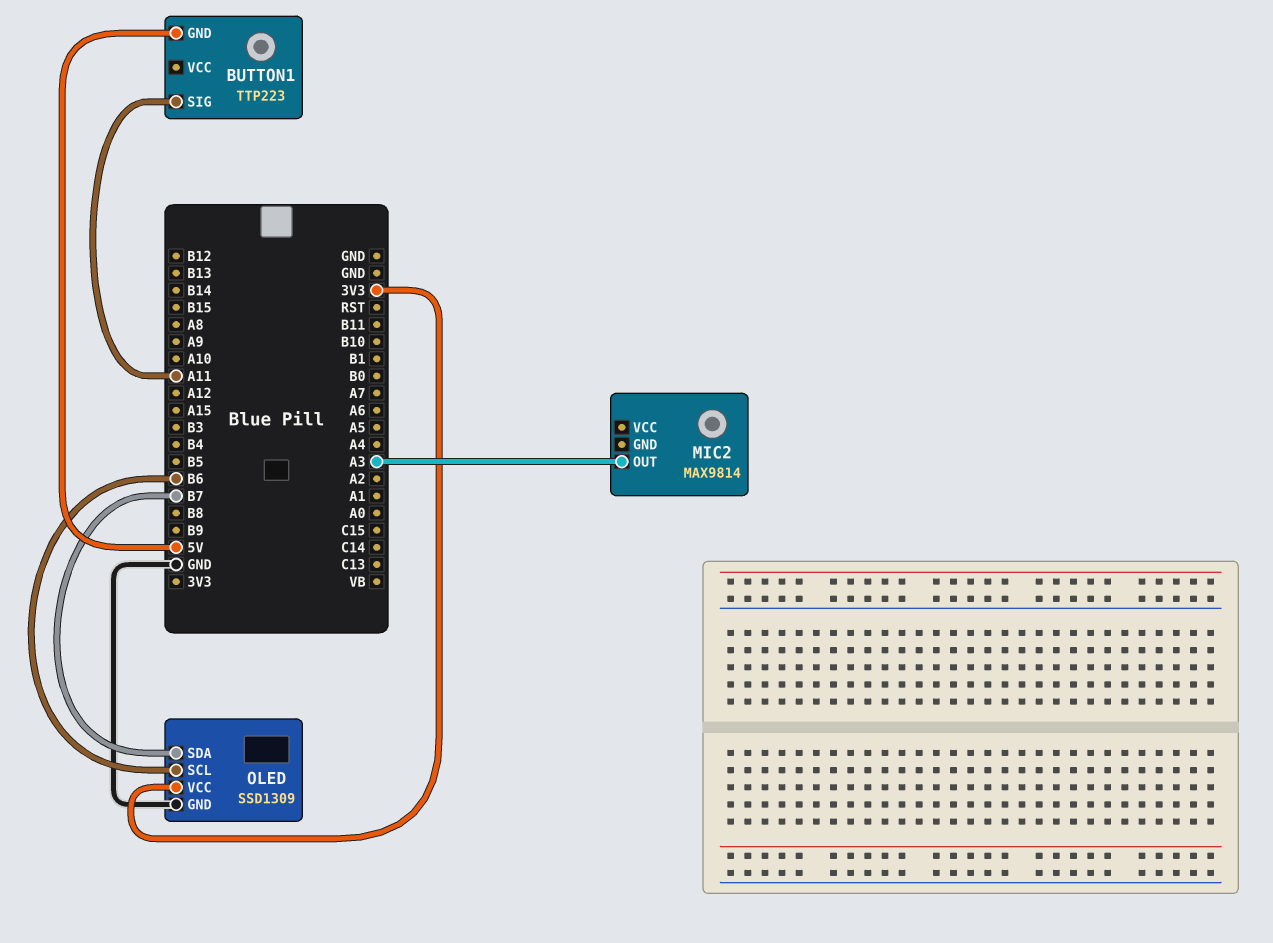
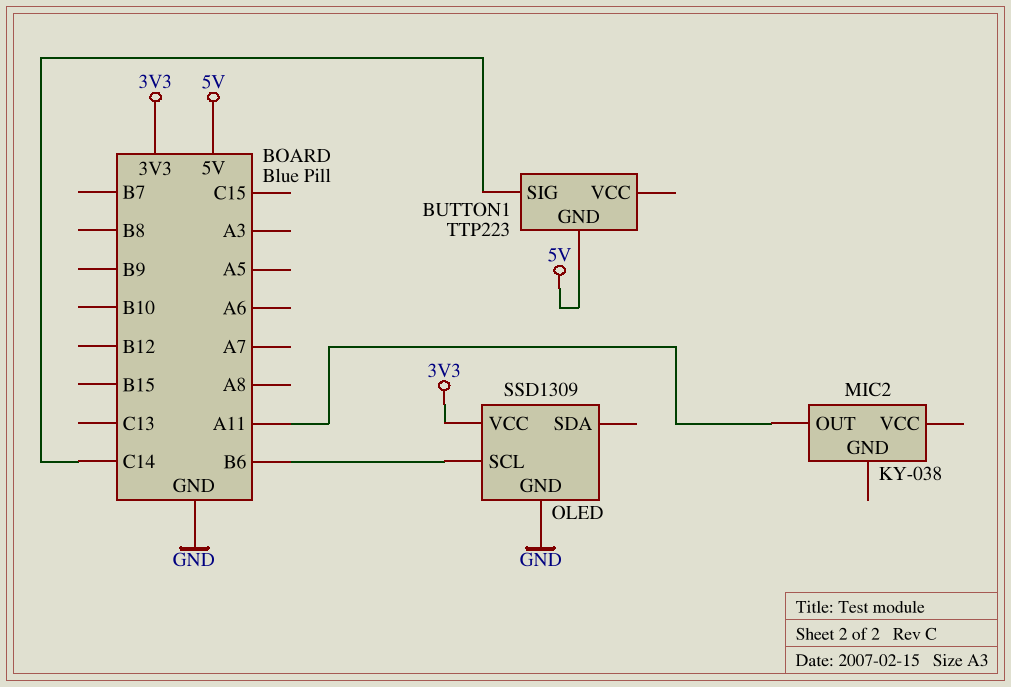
BUTTON1 pin SIG: A11 -> C14
MIC2: MAX9814 -> KY-038
MIC2 pin OUT: A3 -> A11
OLED pin SDA: B7 -> none

